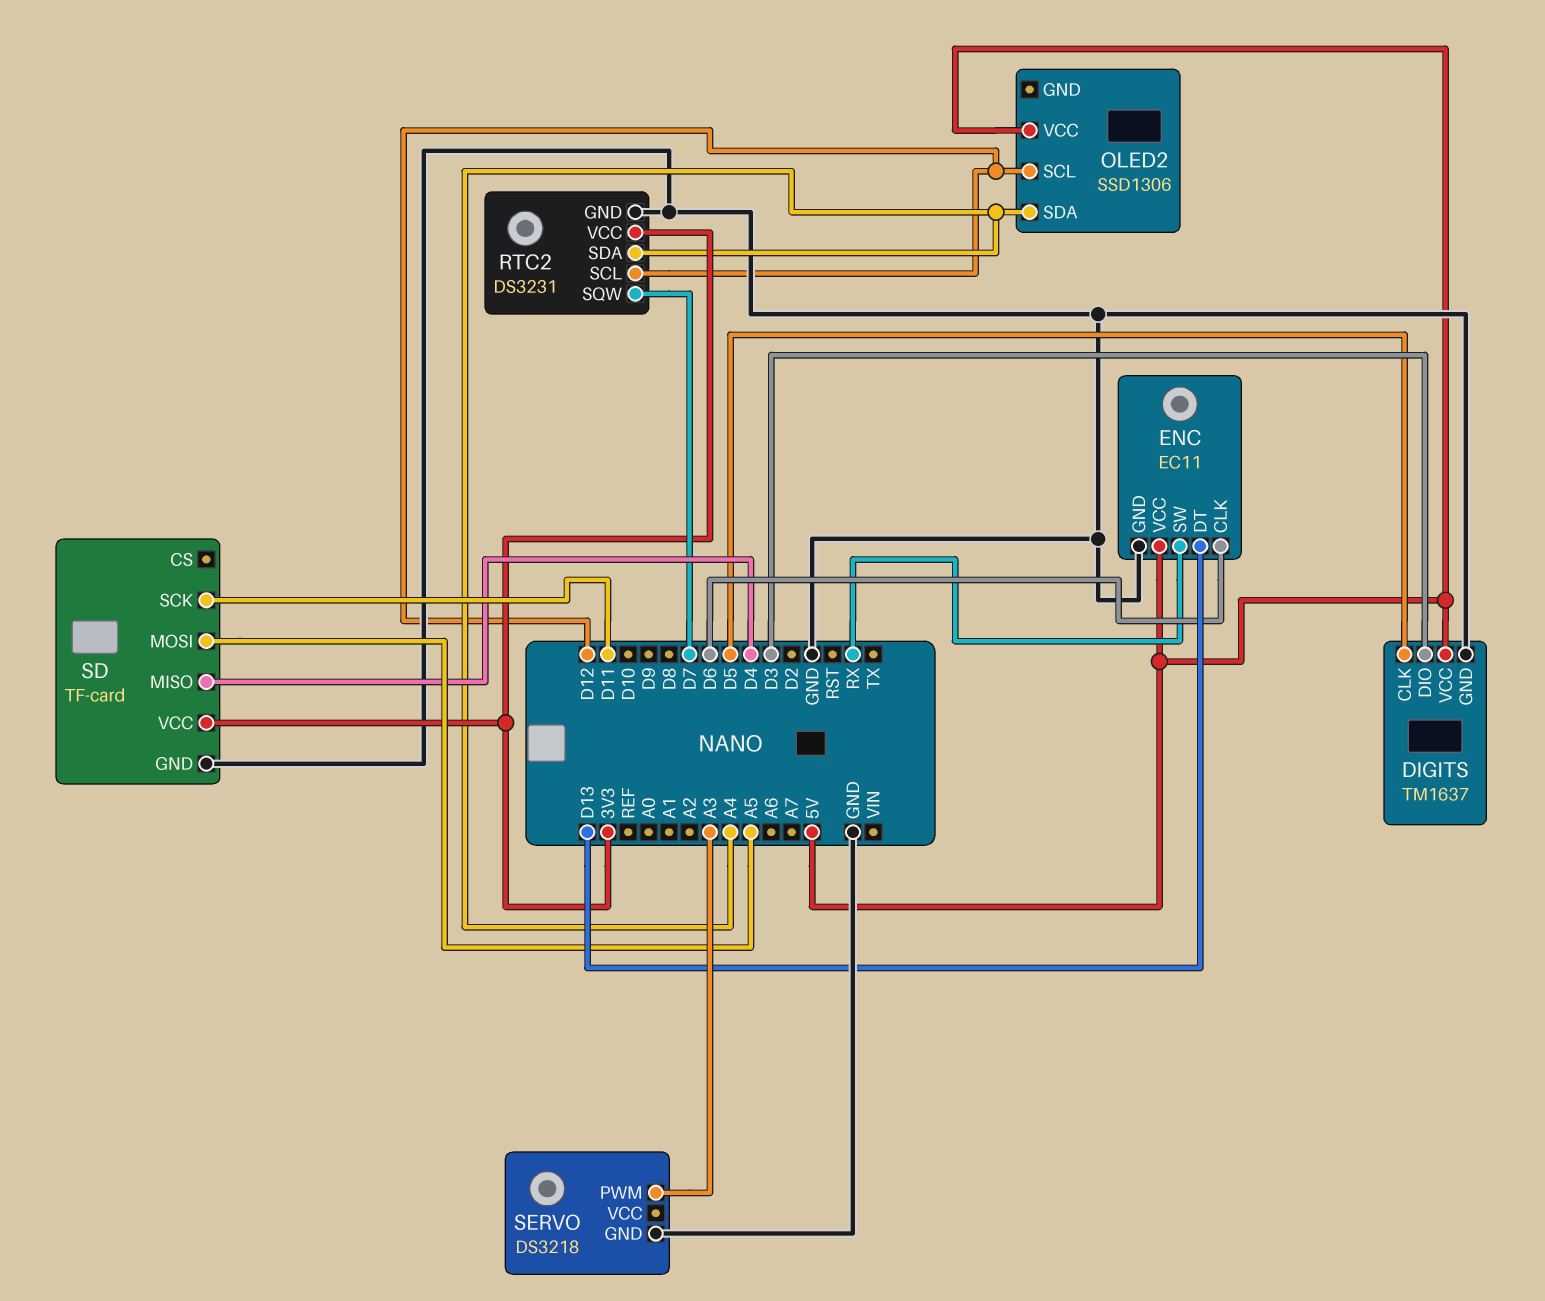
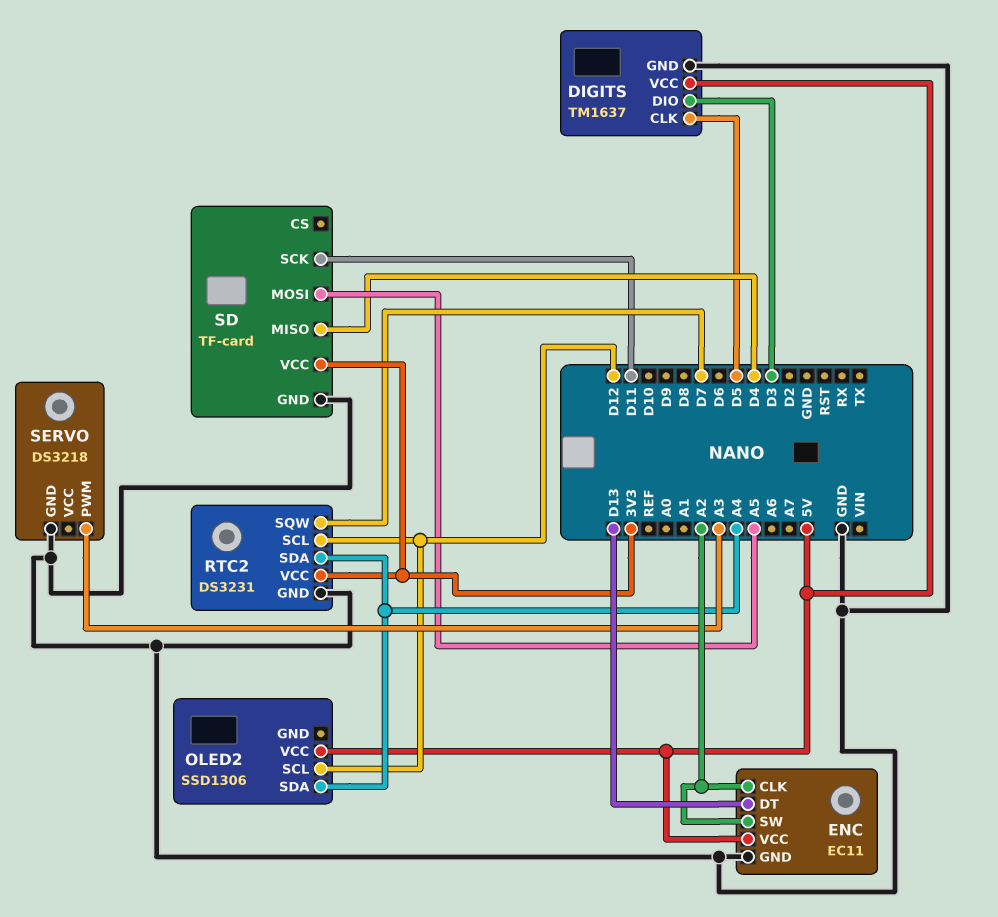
ENC pin CLK: D6 -> A2
ENC pin SW: RX -> A2

